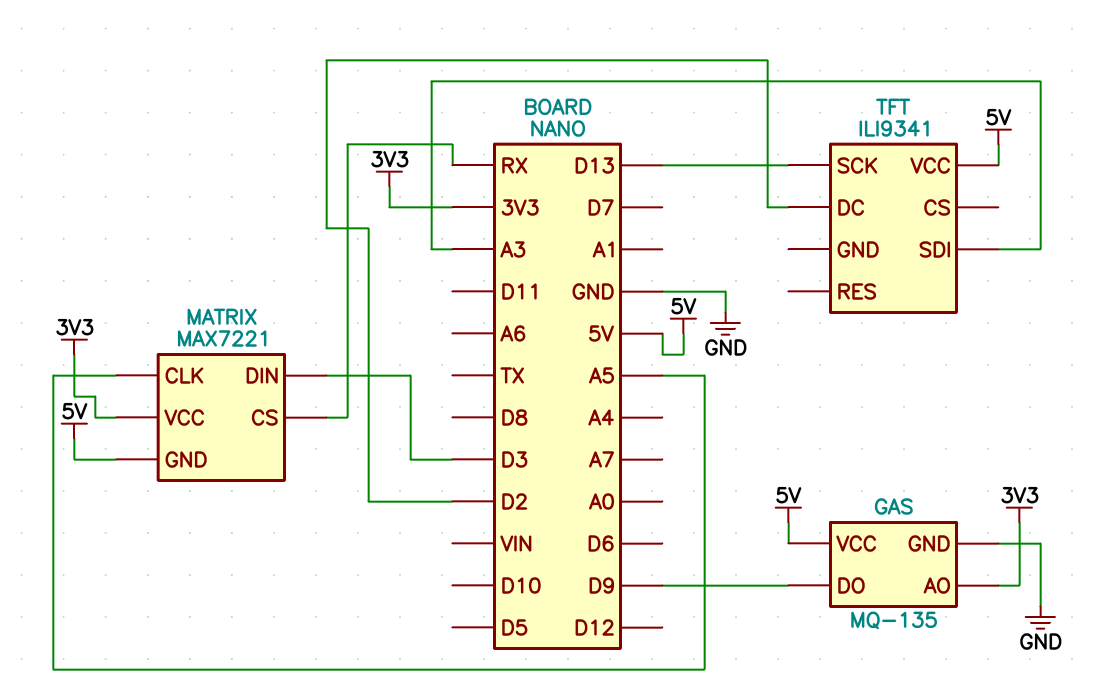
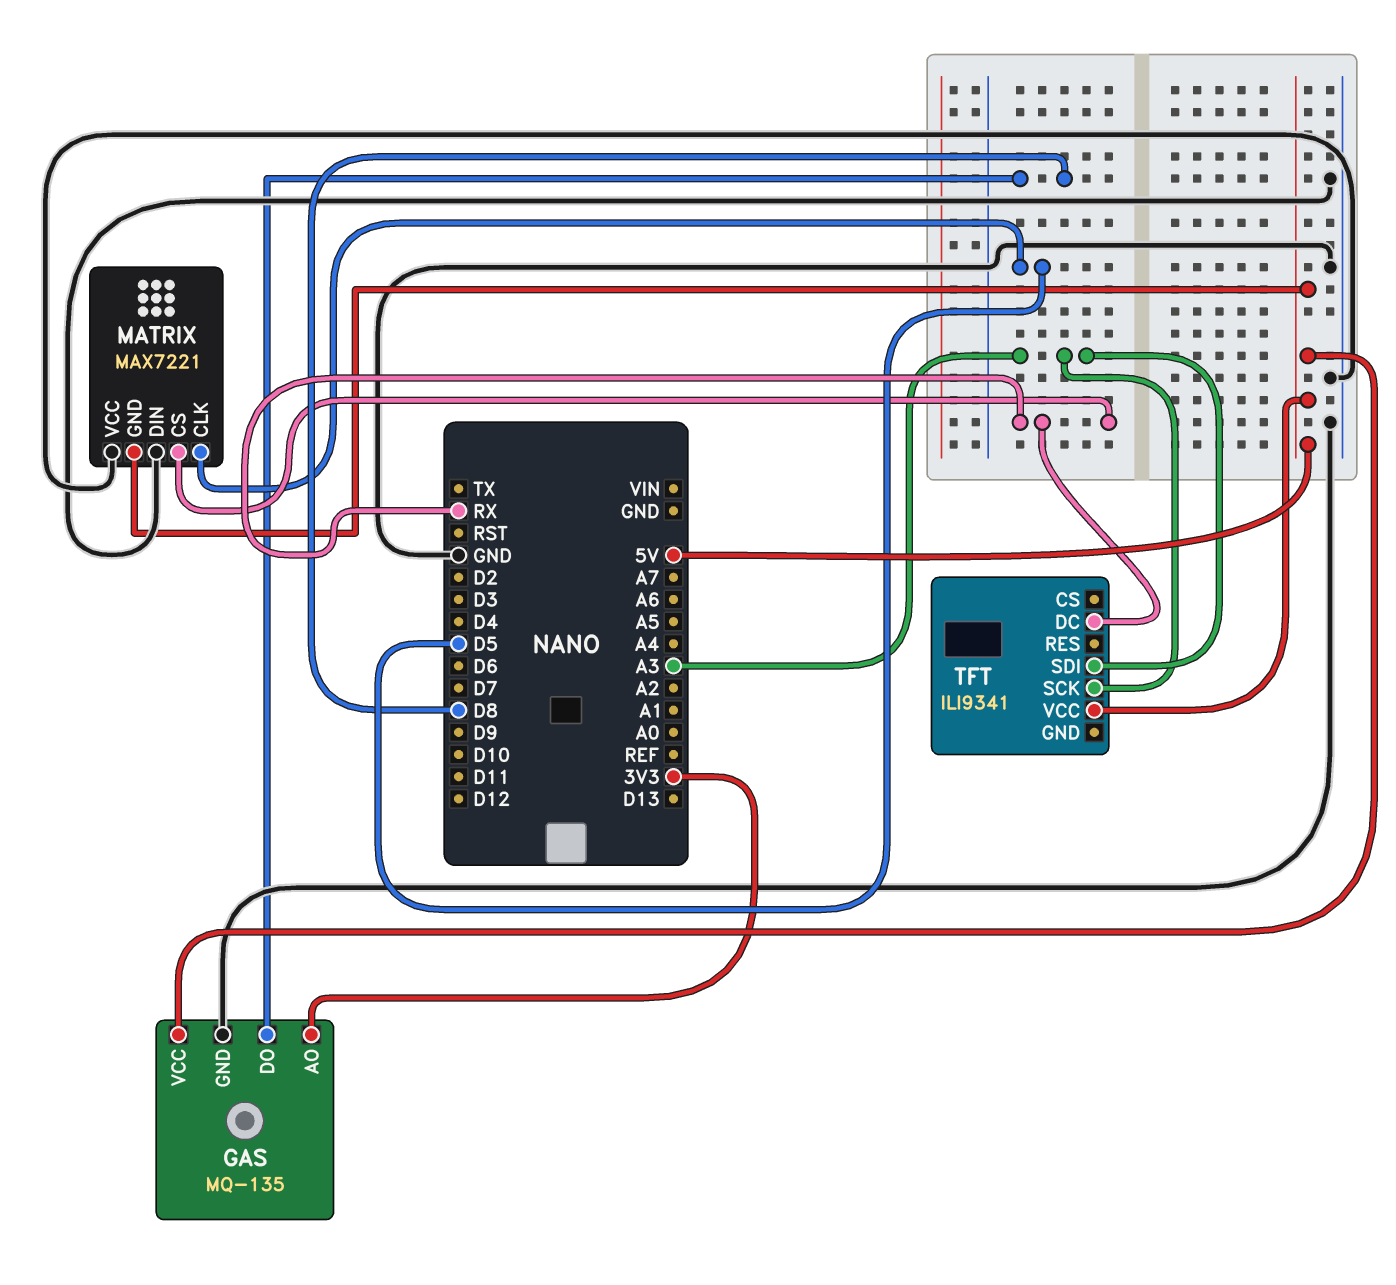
GAS pin DO: D9 -> D8
MATRIX pin CLK: A5 -> D5
MATRIX pin DIN: D3 -> GND
MATRIX pin VCC: 3V3 -> GND
TFT pin DC: D2 -> RX
TFT pin SCK: D13 -> A3

